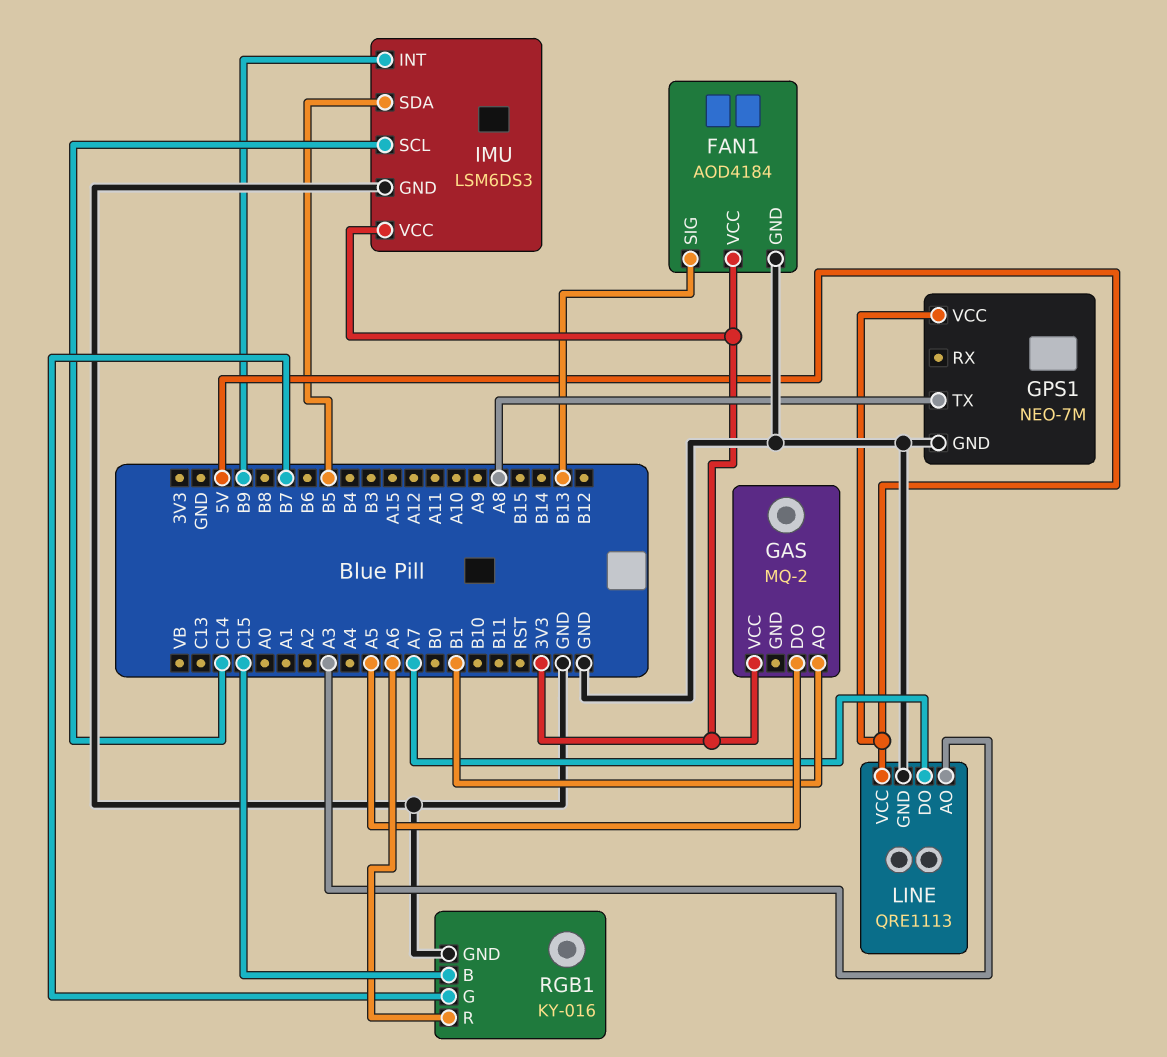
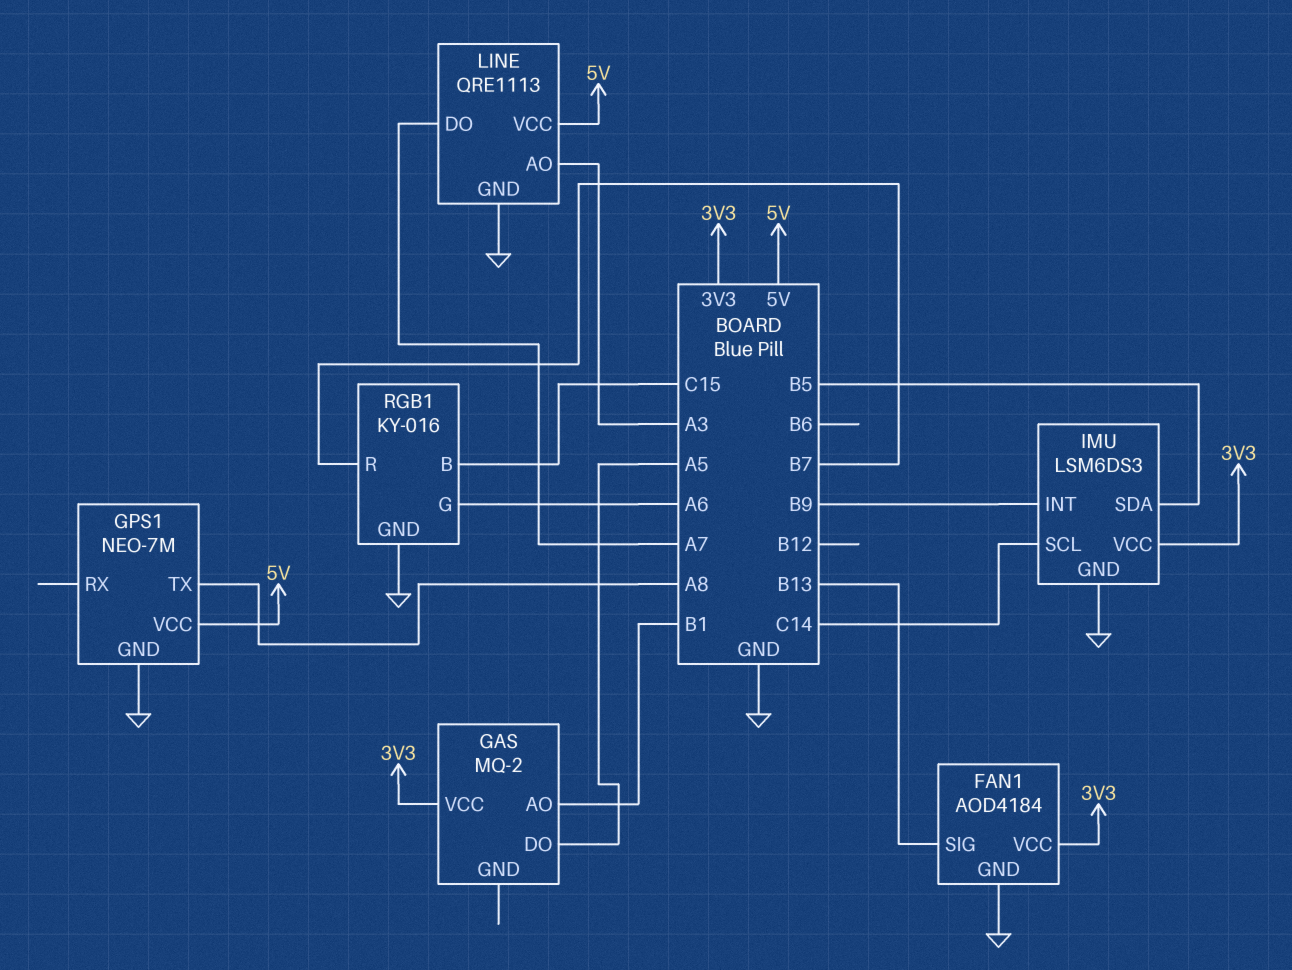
RGB1 pin G: B7 -> A6
RGB1 pin R: A6 -> B7

